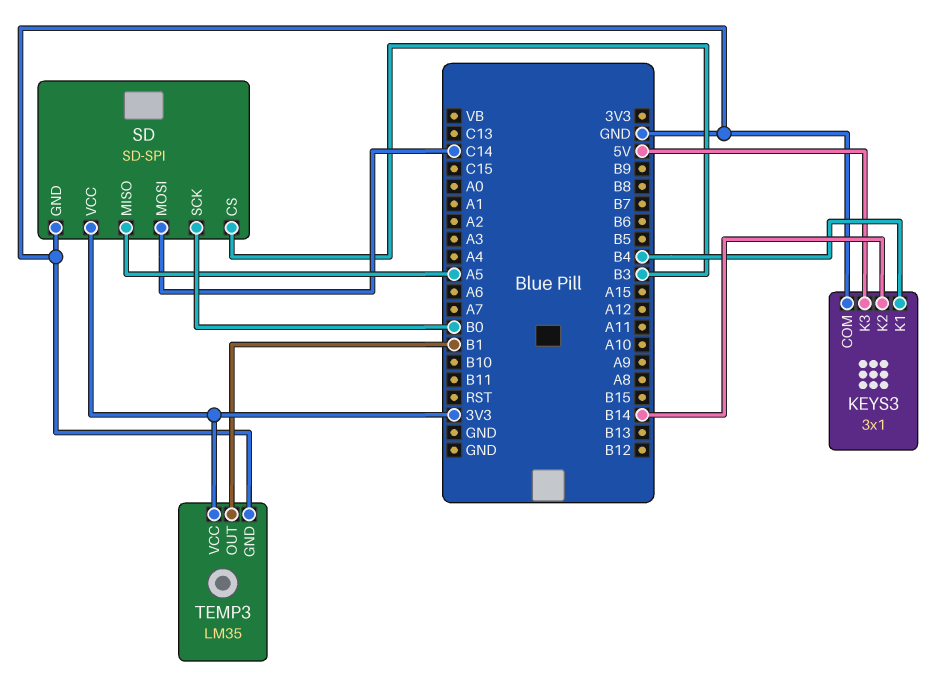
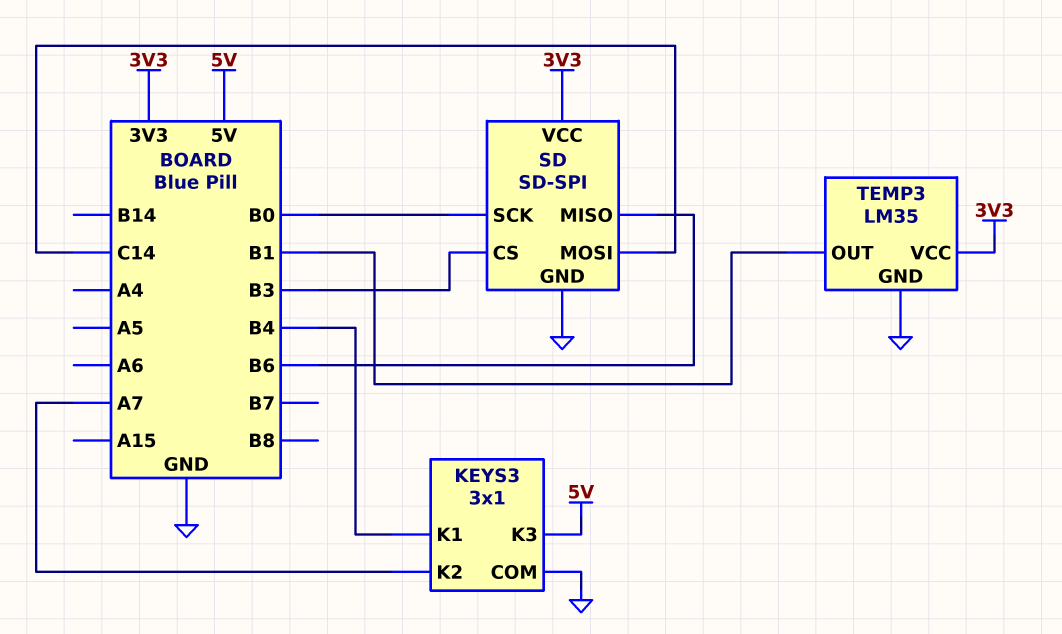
KEYS3 pin K2: B14 -> A7
SD pin MISO: A5 -> B6

